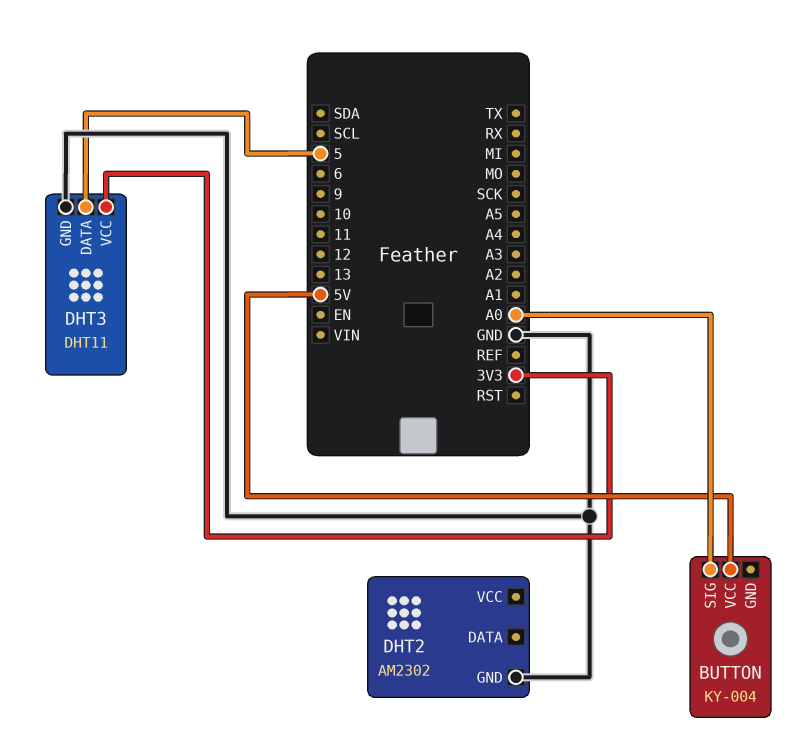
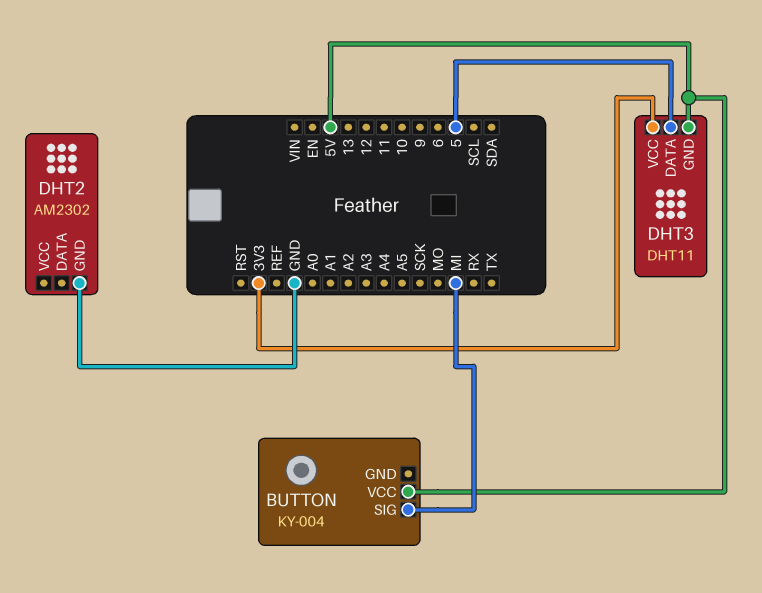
BUTTON pin SIG: A0 -> MI
DHT3 pin GND: GND -> 5V

